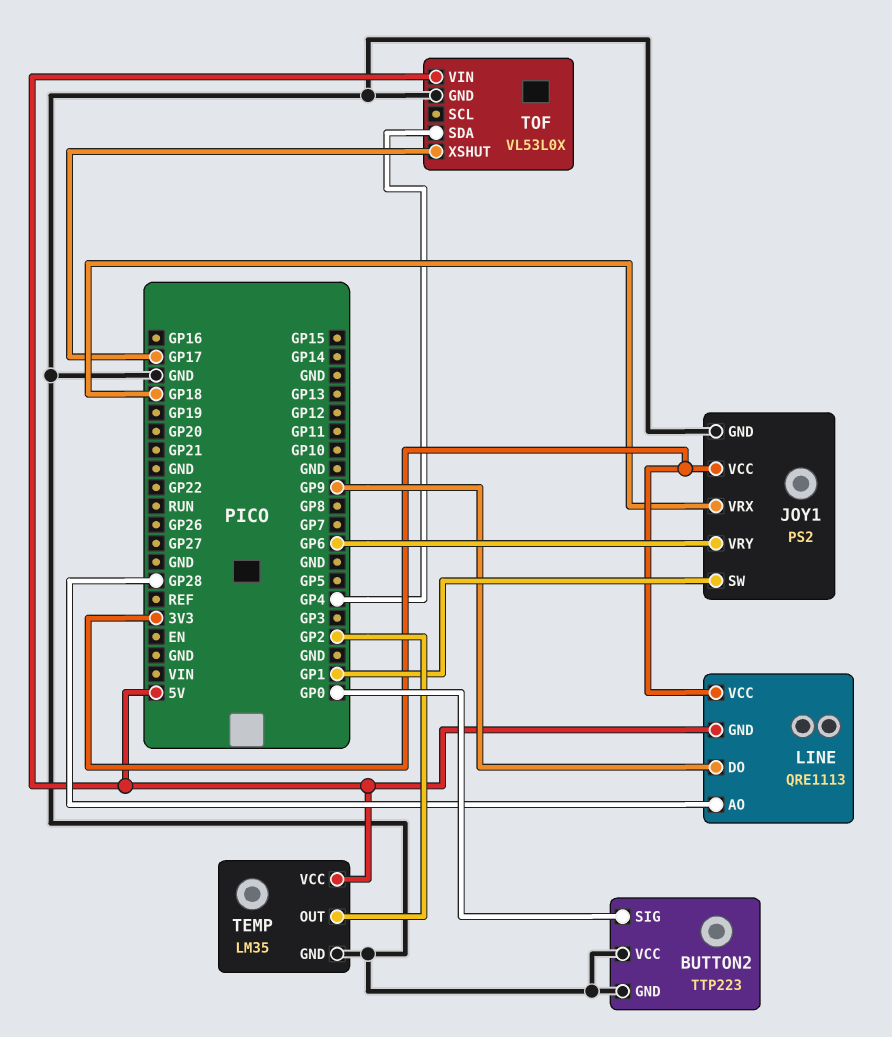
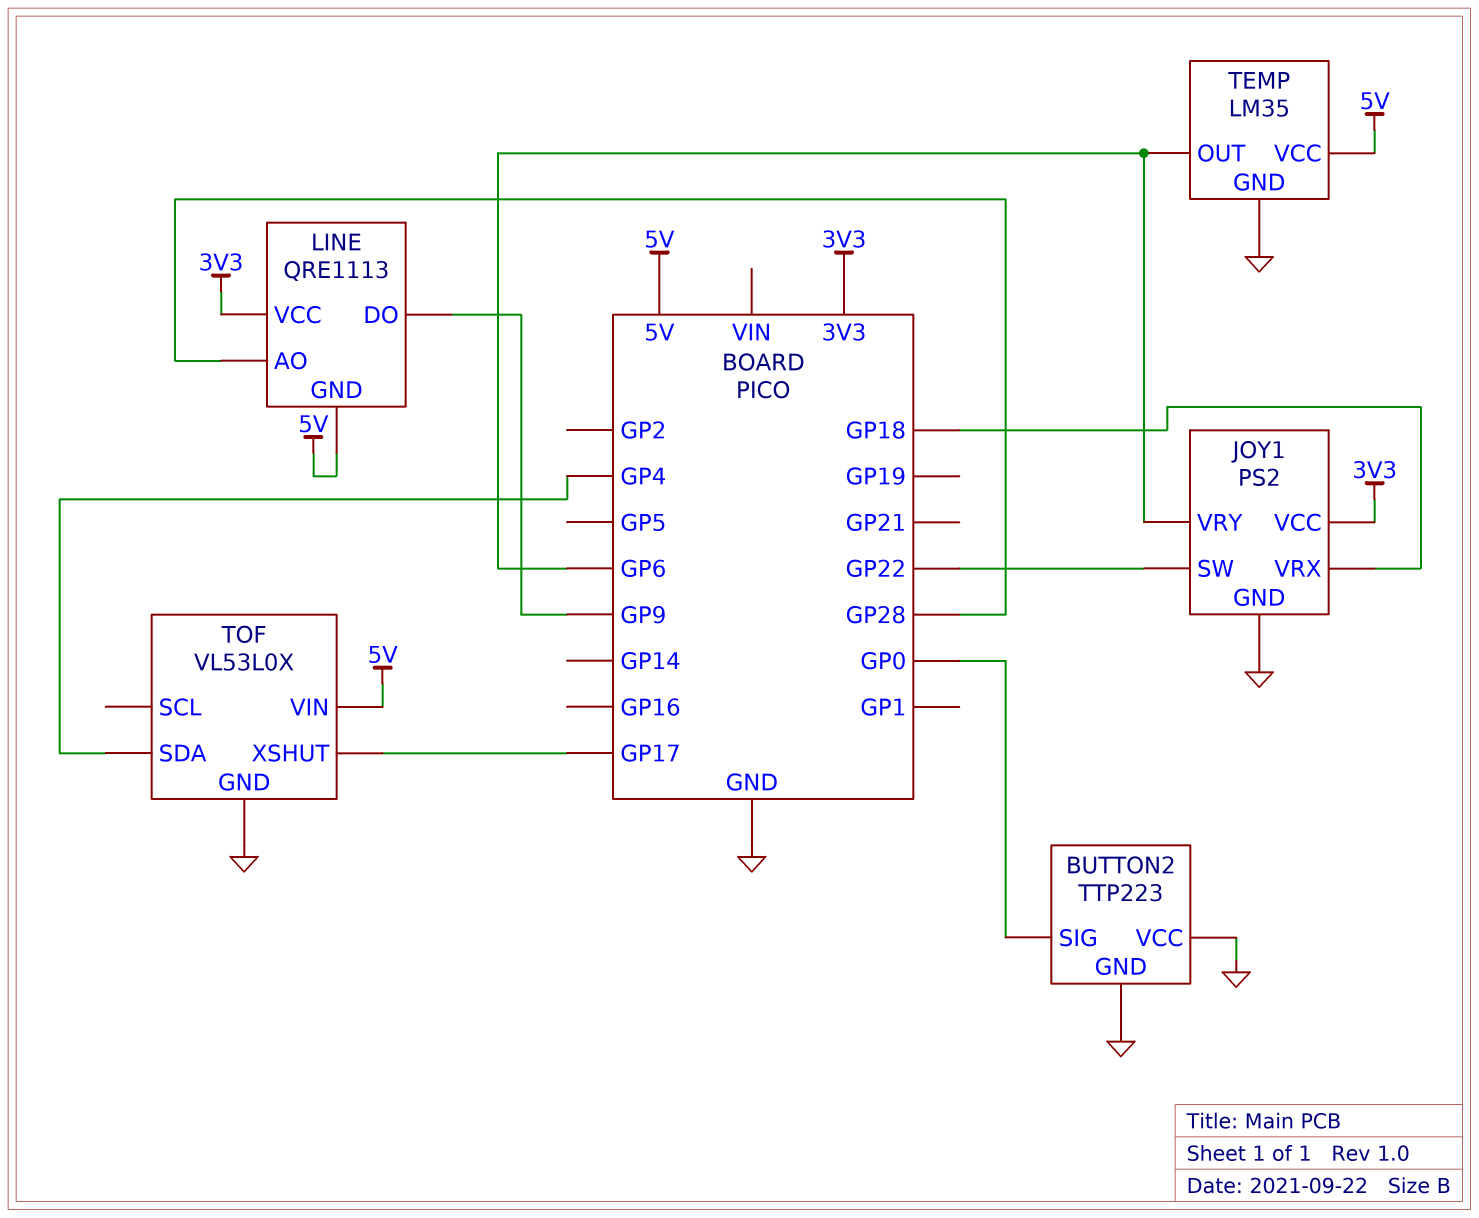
JOY1 pin SW: GP1 -> GP22
TEMP pin OUT: GP2 -> GP6

